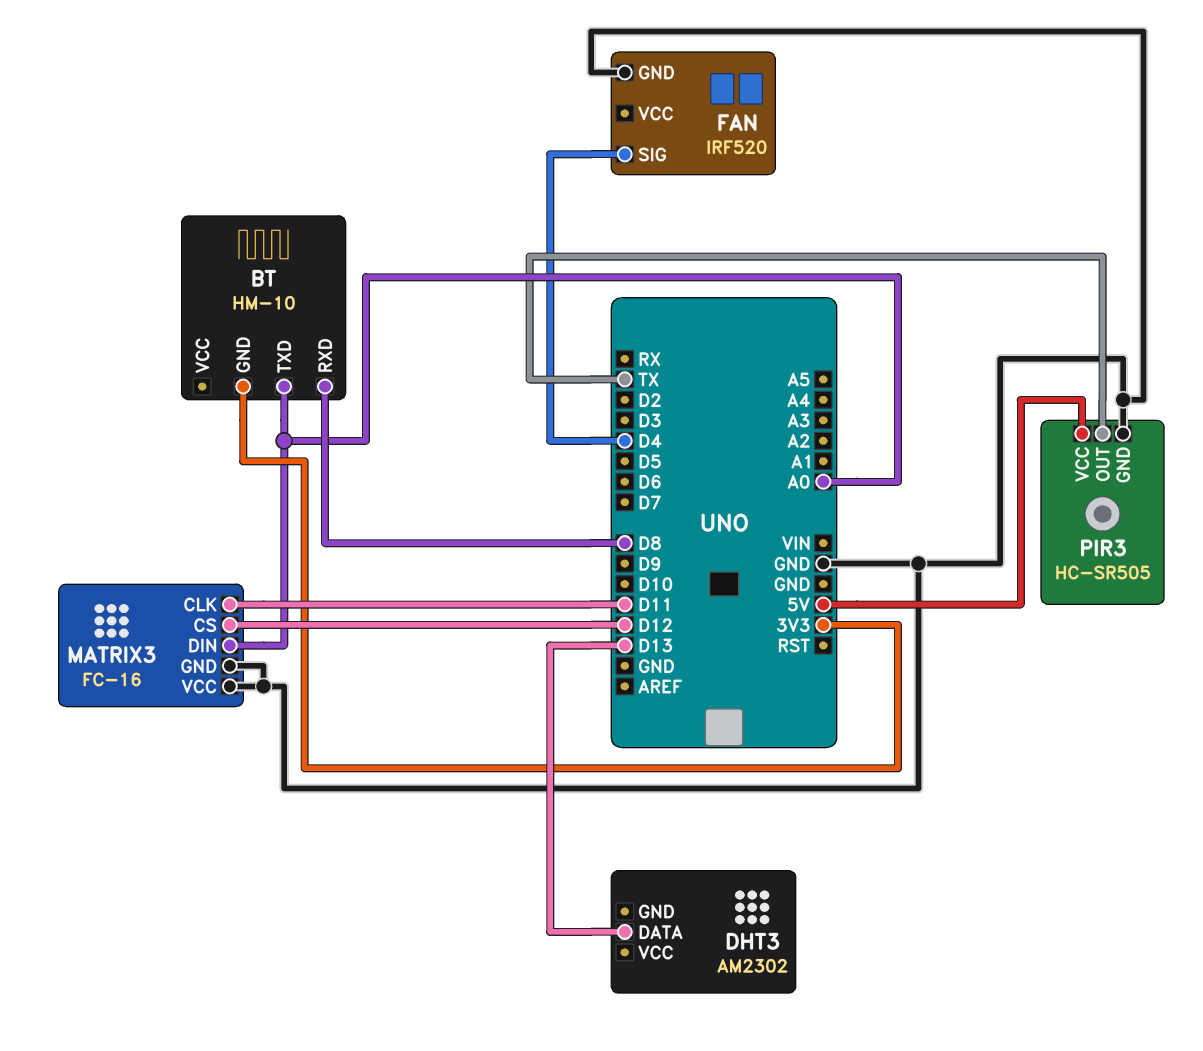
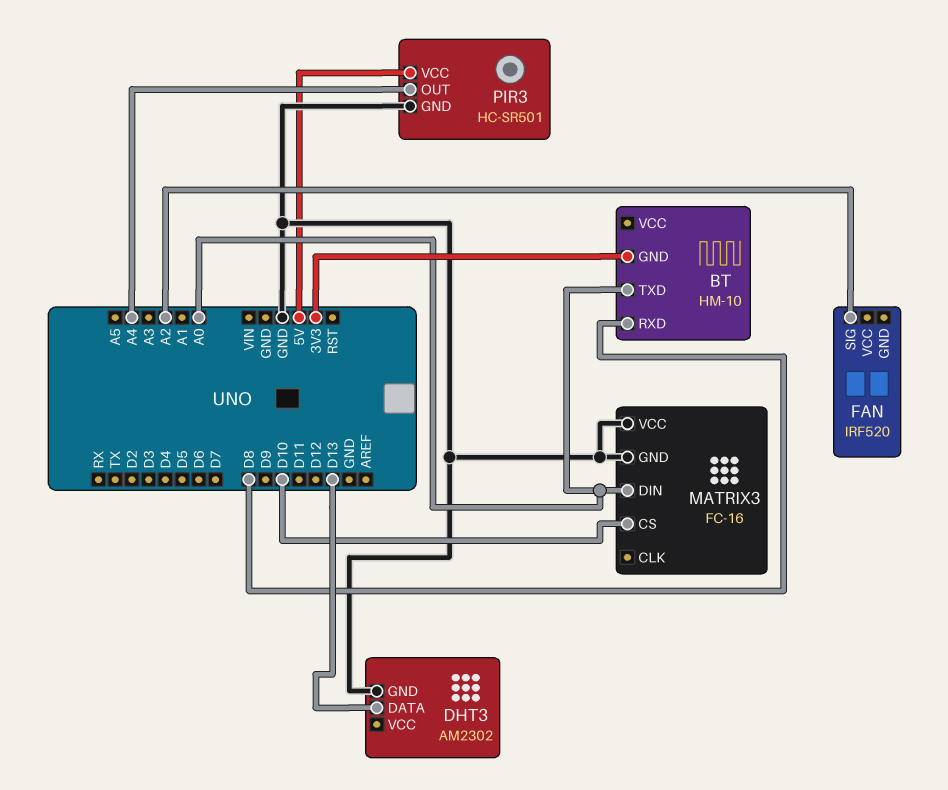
DHT3 pin GND: none -> GND
FAN pin GND: GND -> none
FAN pin SIG: D4 -> A2
MATRIX3 pin CLK: D11 -> none
MATRIX3 pin CS: D12 -> D10
PIR3: HC-SR505 -> HC-SR501
PIR3 pin OUT: TX -> A4

